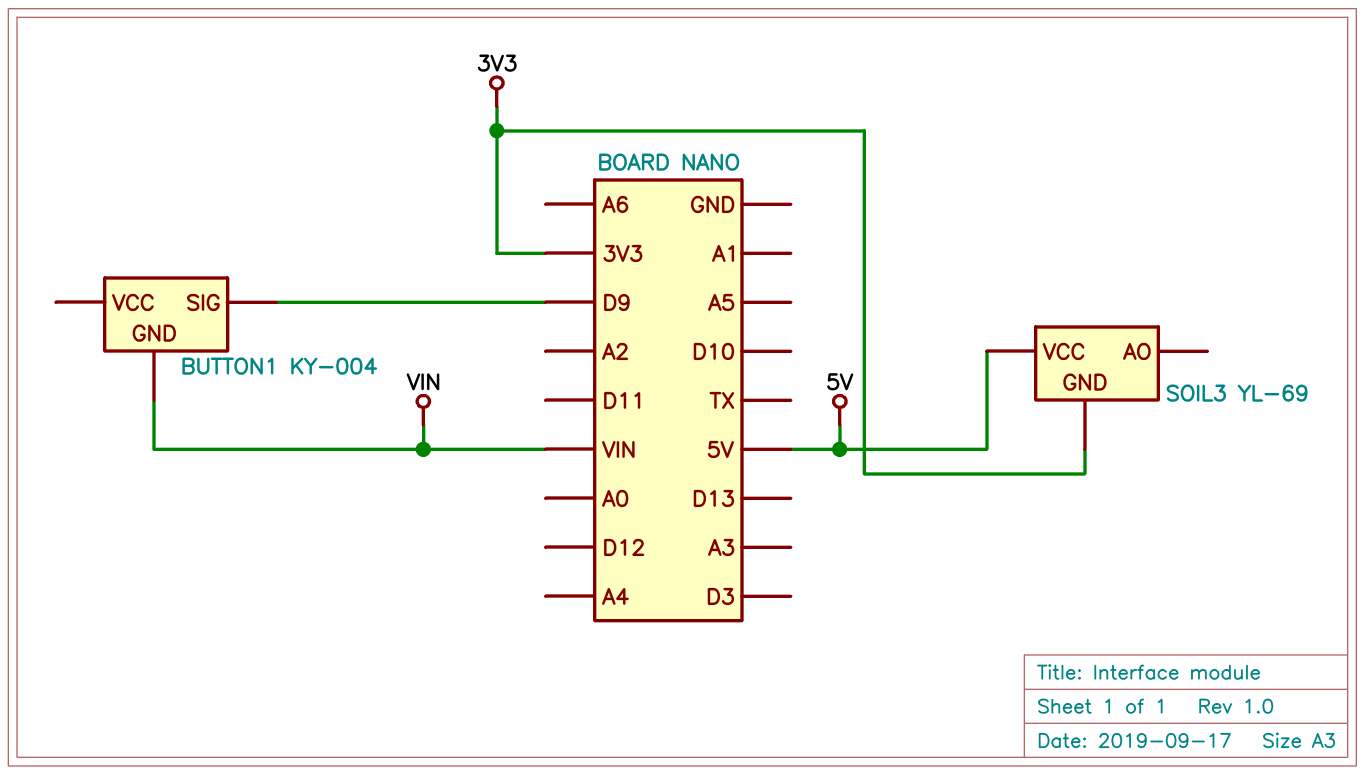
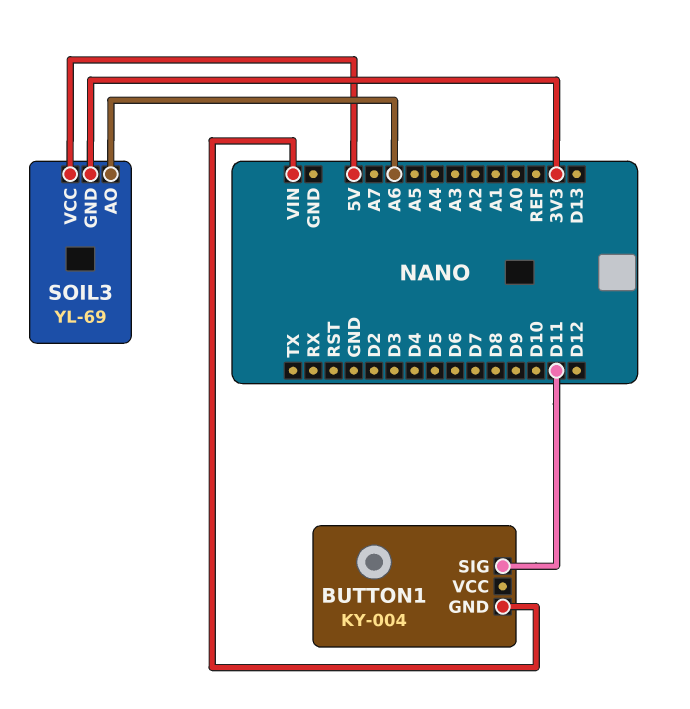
BUTTON1 pin SIG: D9 -> D11
SOIL3 pin AO: none -> A6

